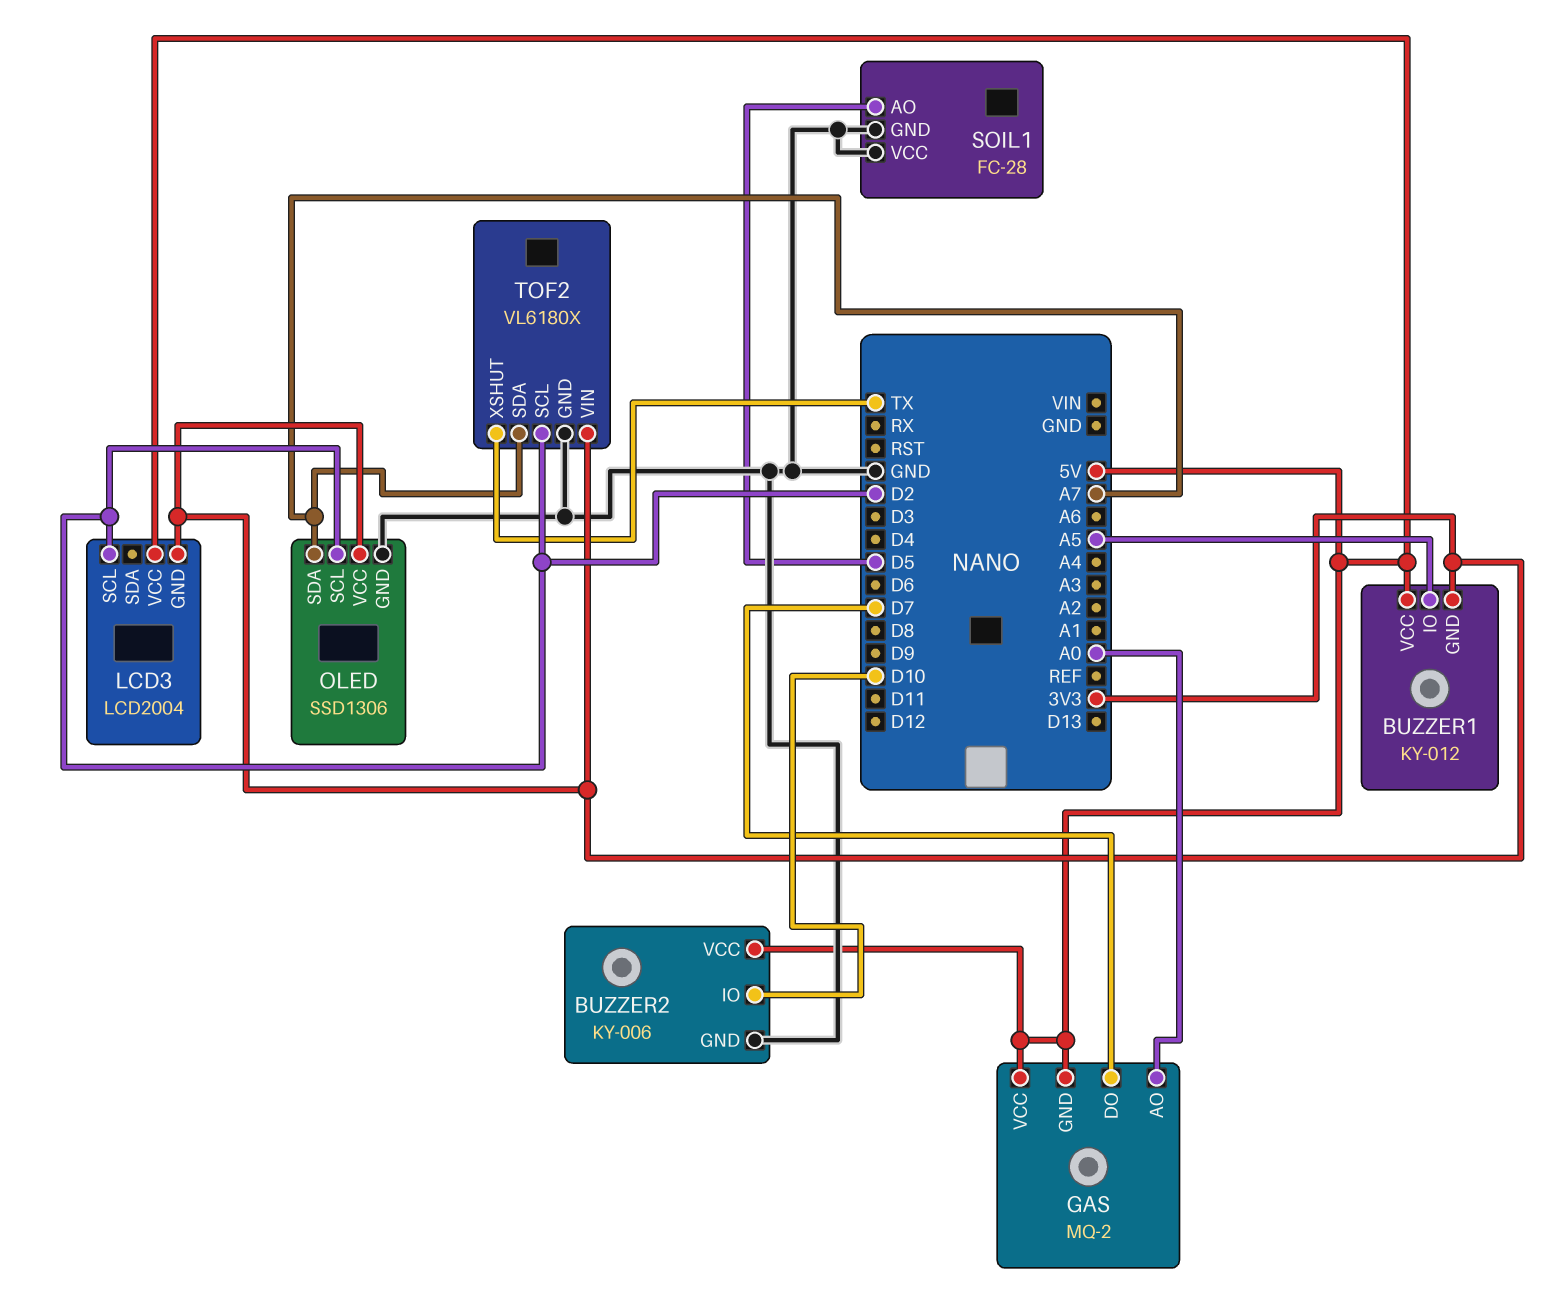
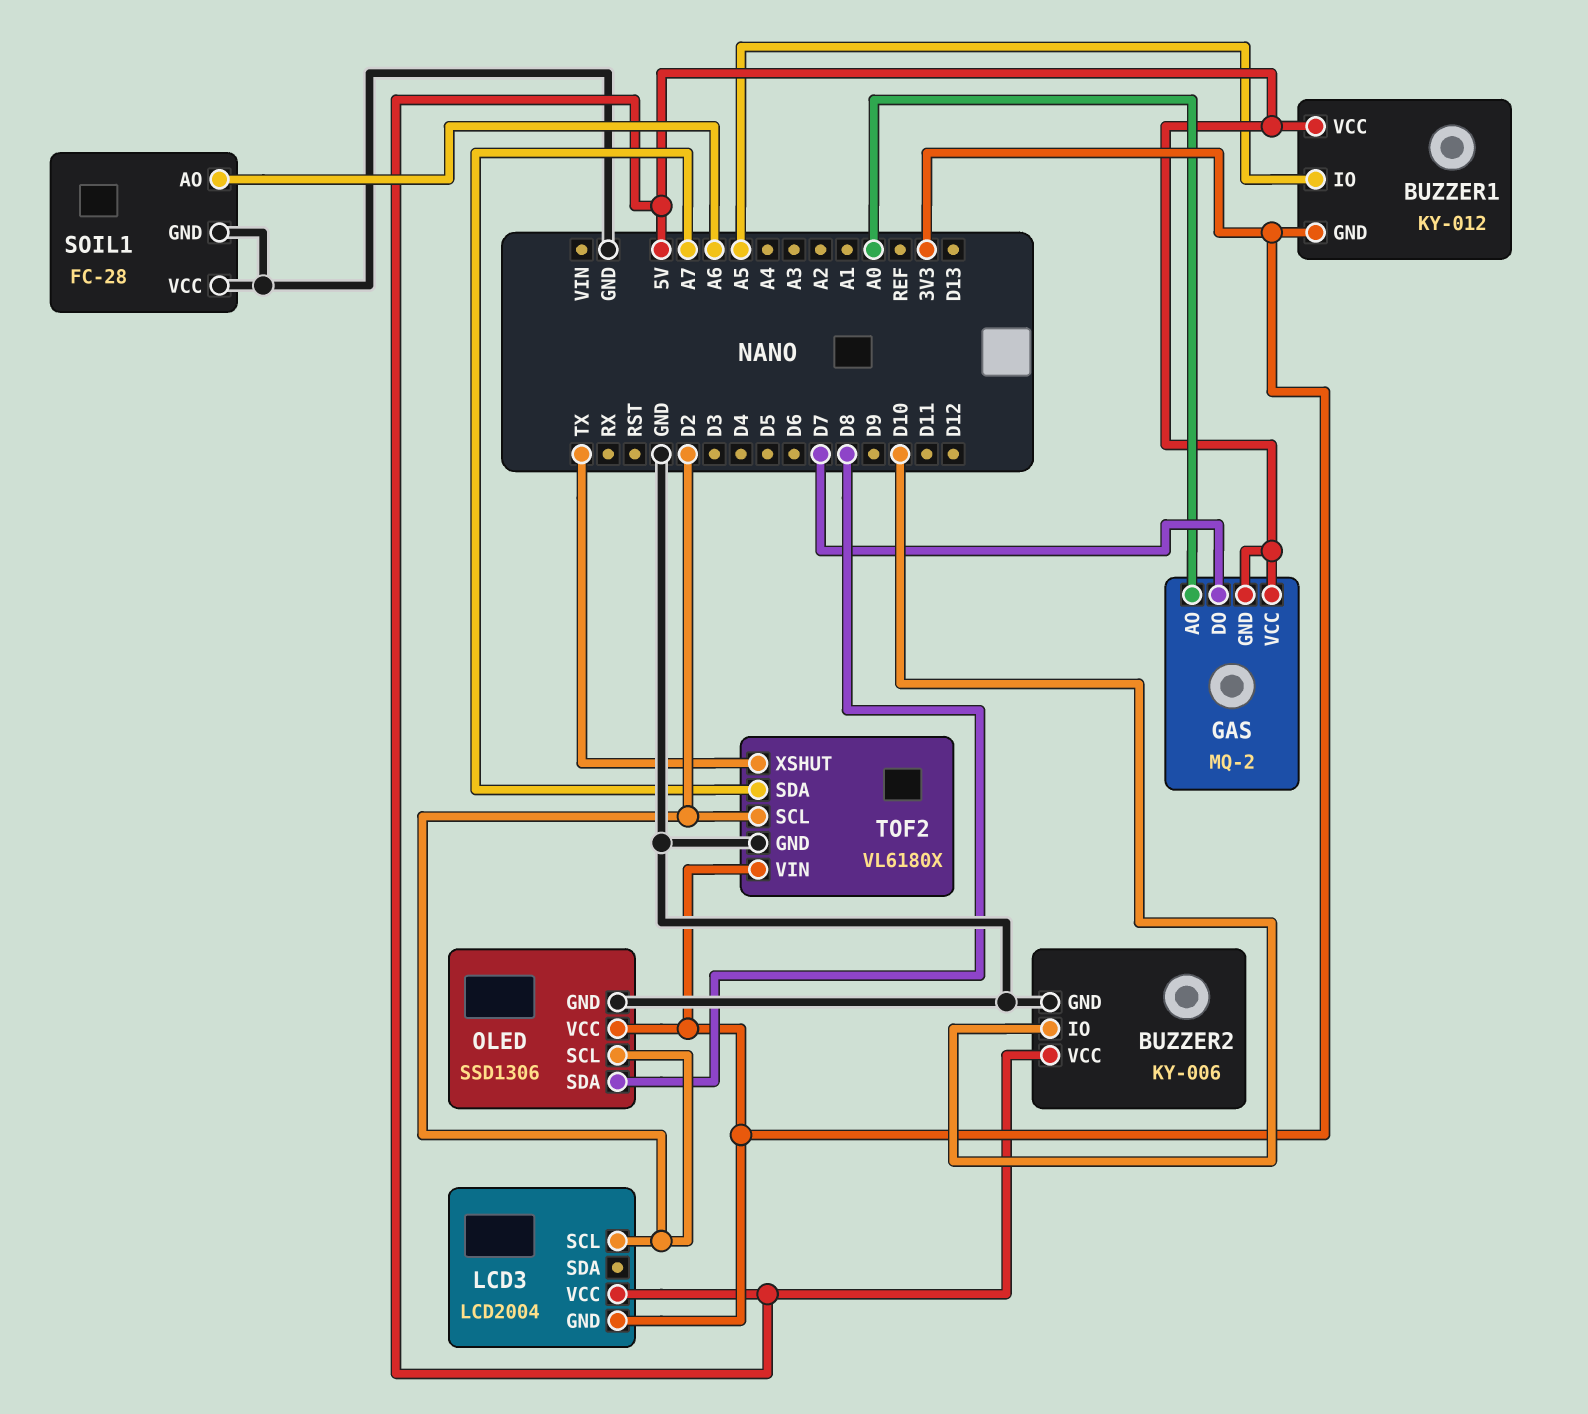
OLED pin SDA: A7 -> D8
SOIL1 pin AO: D5 -> A6

